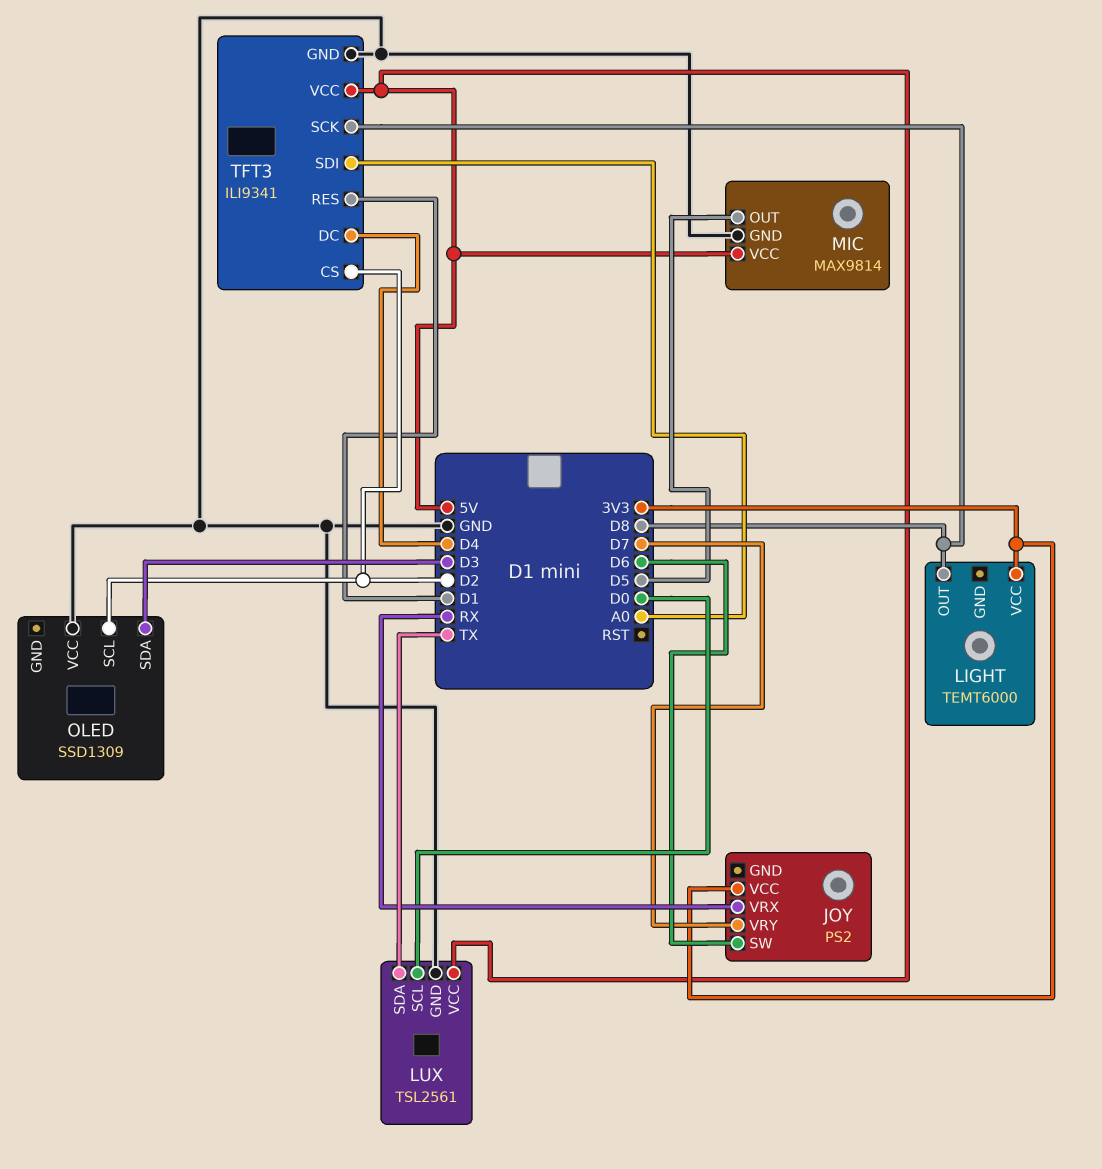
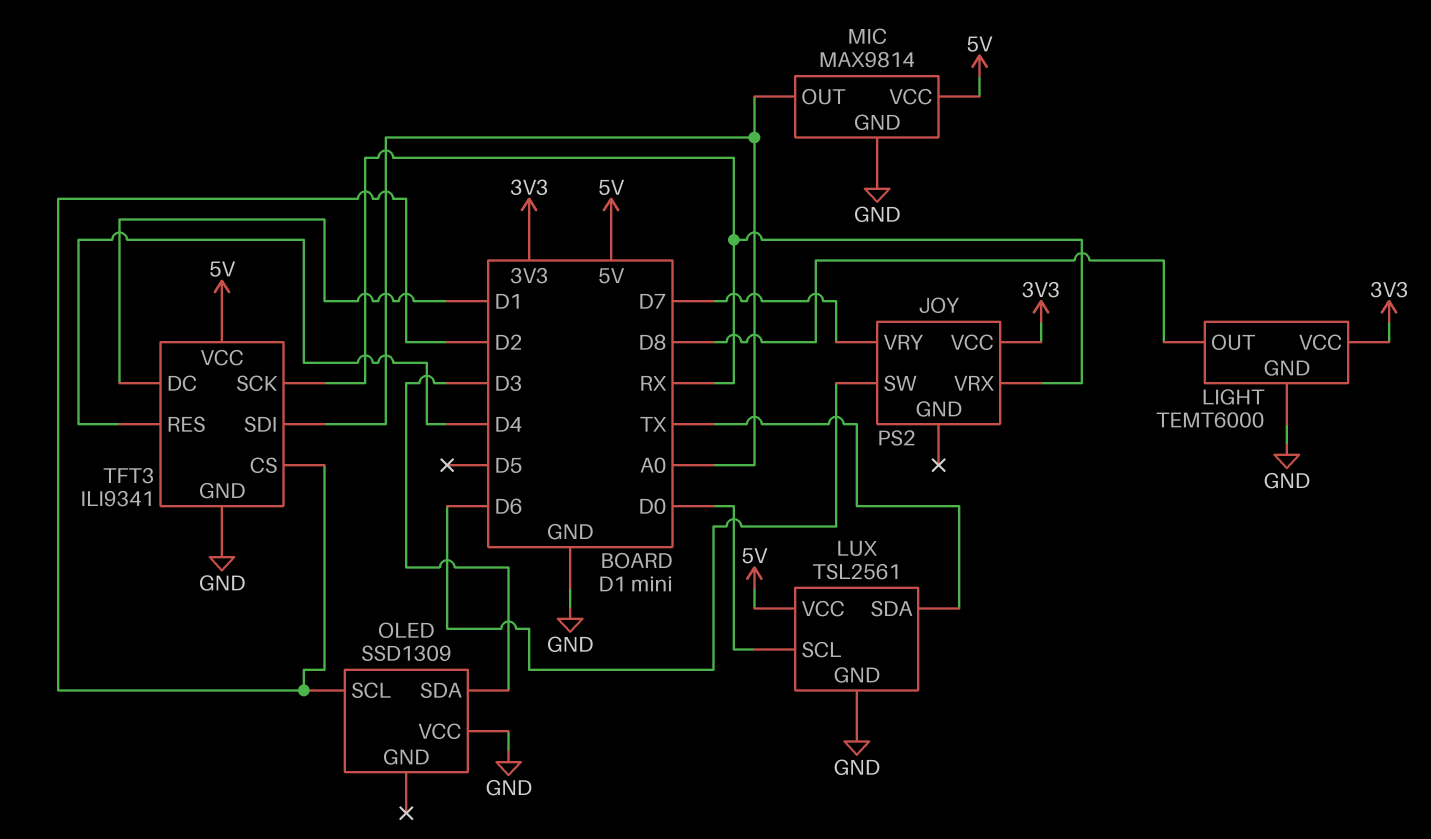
LIGHT pin GND: none -> GND
MIC pin OUT: D5 -> A0
TFT3 pin DC: D4 -> D1
TFT3 pin RES: D1 -> D4
TFT3 pin SCK: D8 -> RX

